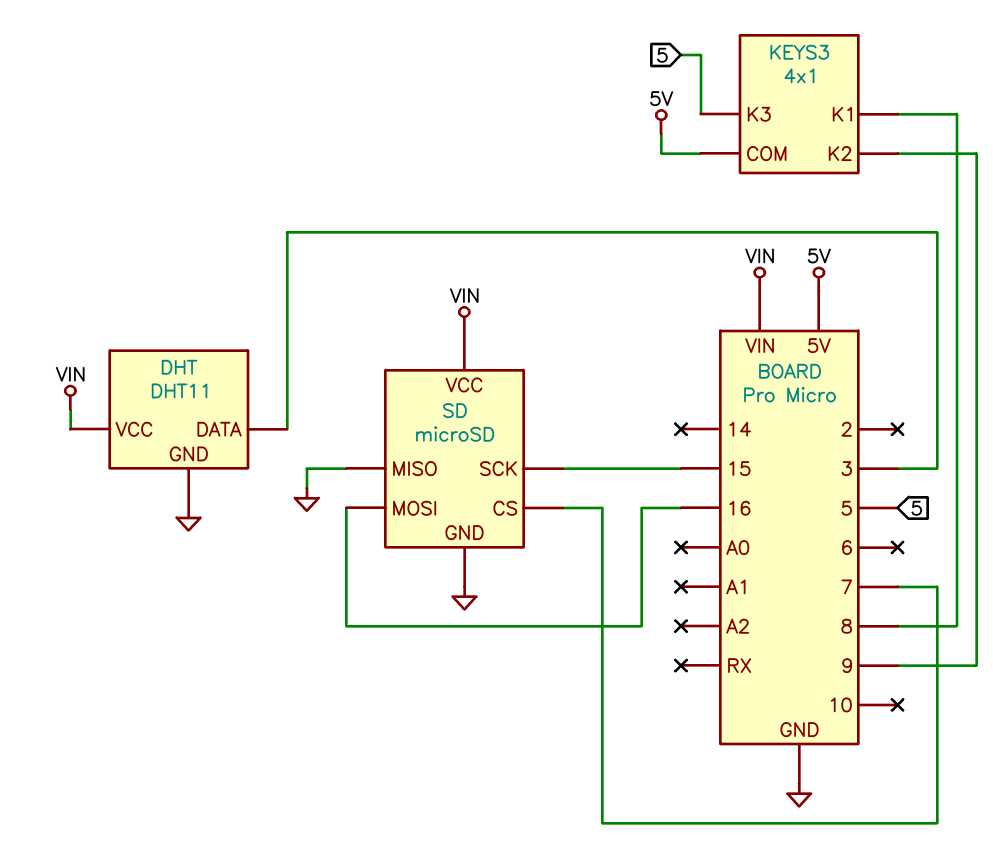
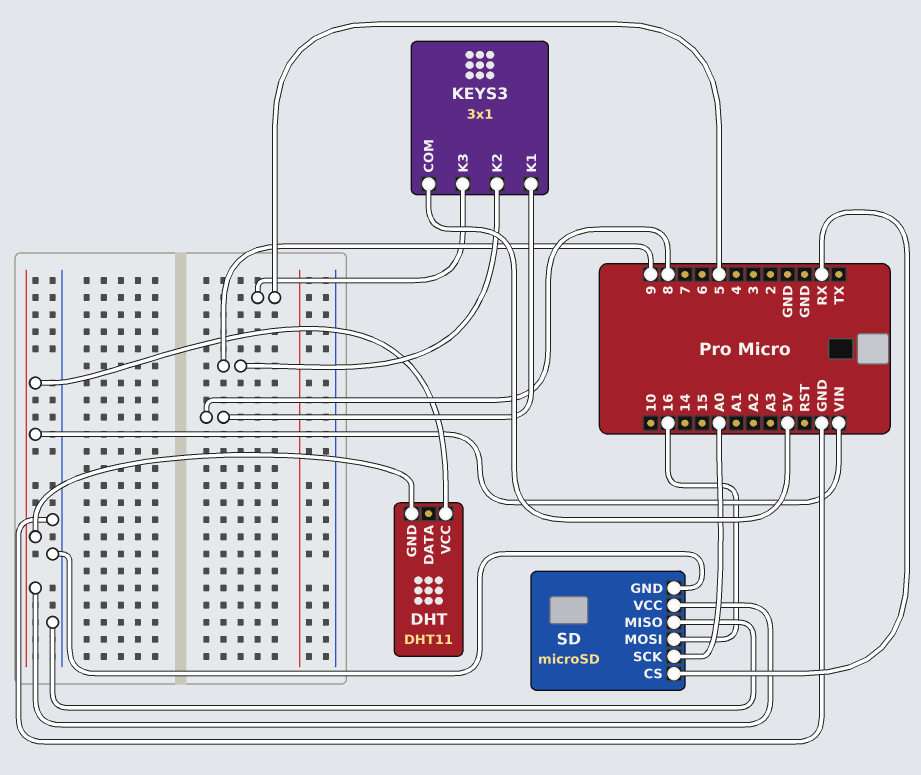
DHT pin DATA: 3 -> none
DHT pin GND: GND -> VIN
KEYS3: 4x1 -> 3x1
SD pin CS: 7 -> RX
SD pin SCK: 15 -> A0

